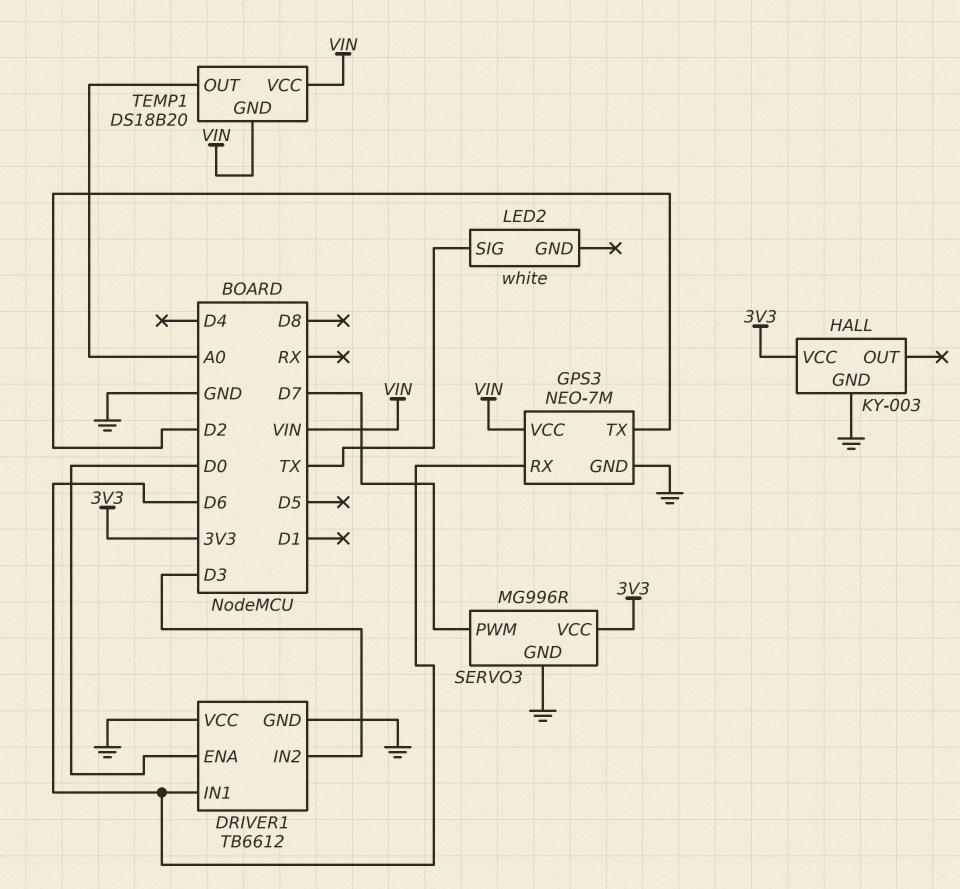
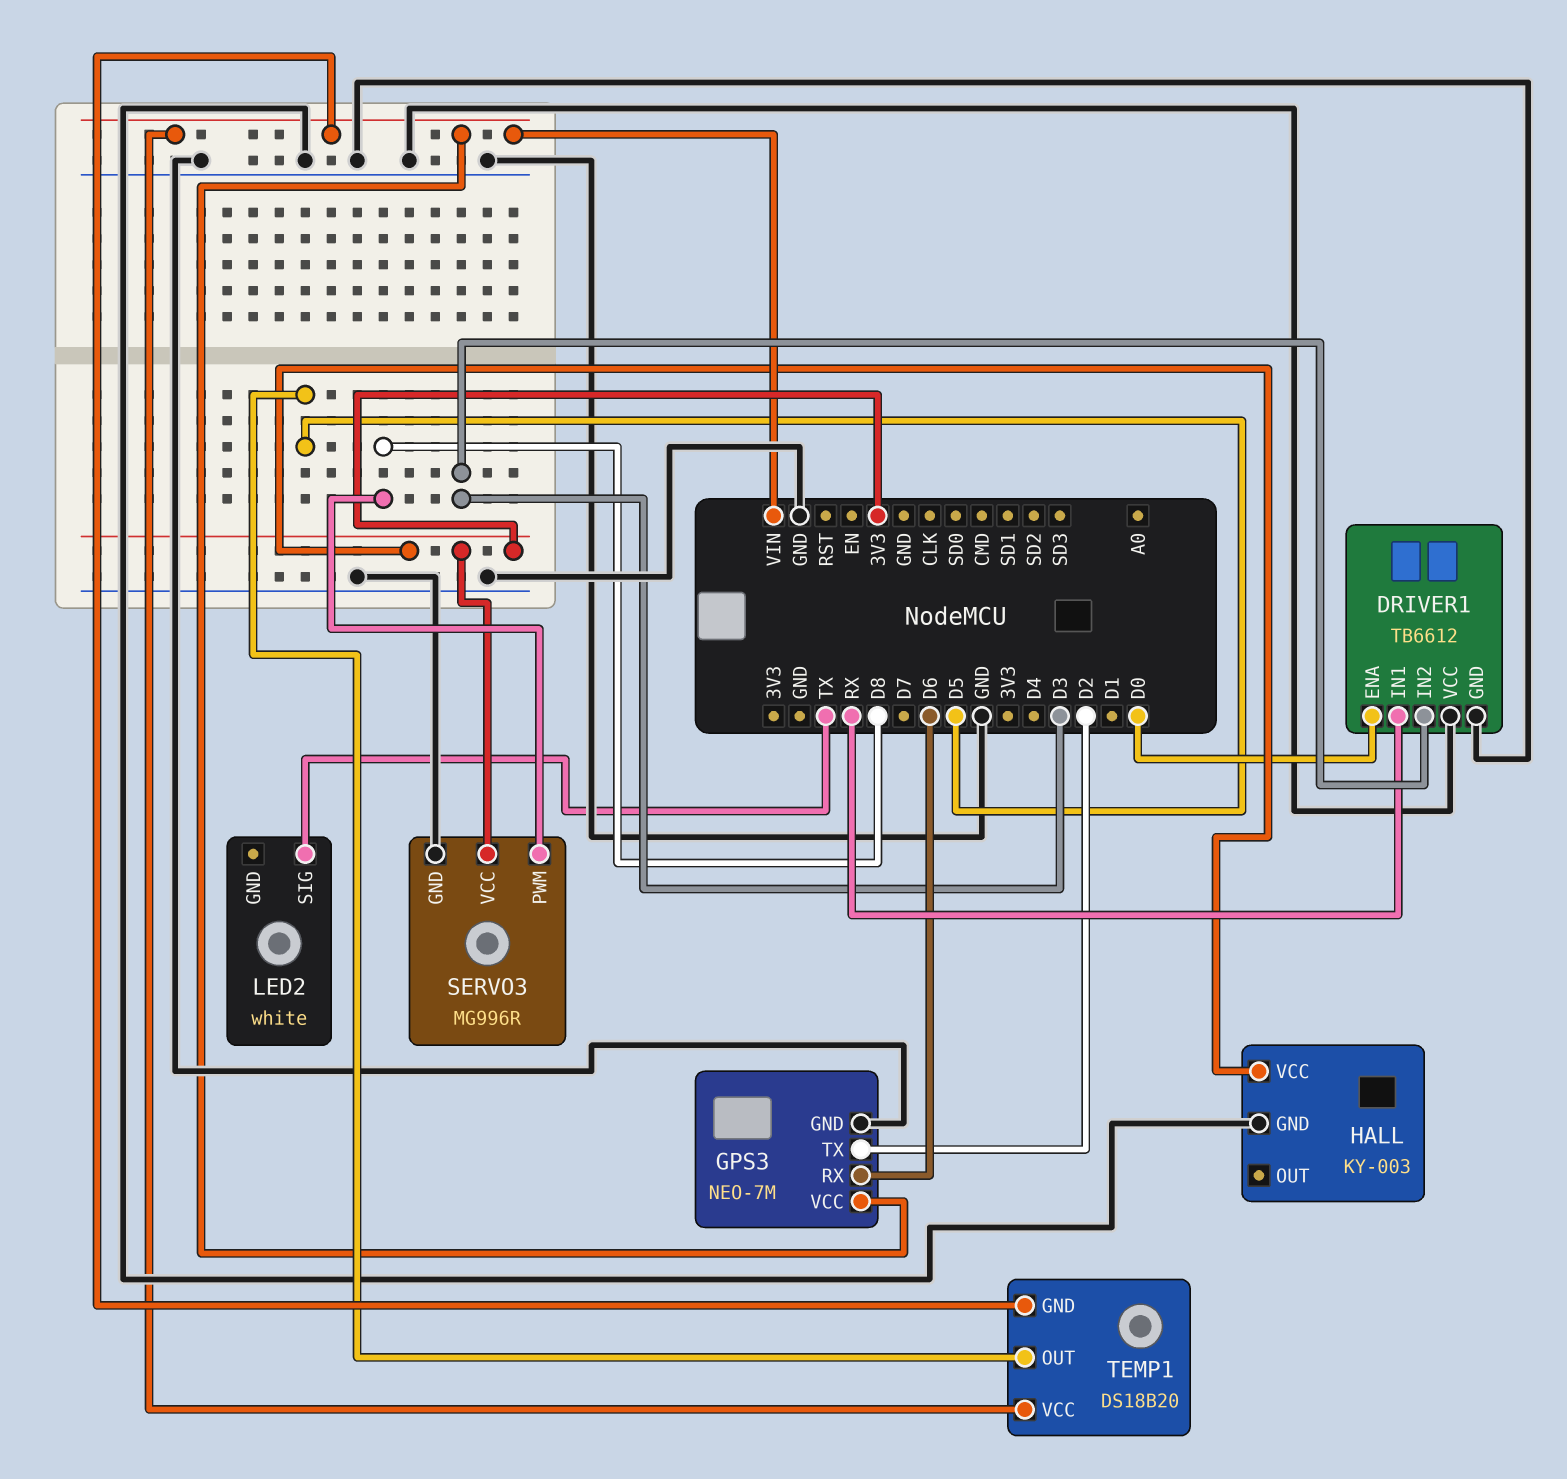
DRIVER1 pin IN1: D6 -> RX
SERVO3 pin PWM: D7 -> D8
TEMP1 pin OUT: A0 -> D5

